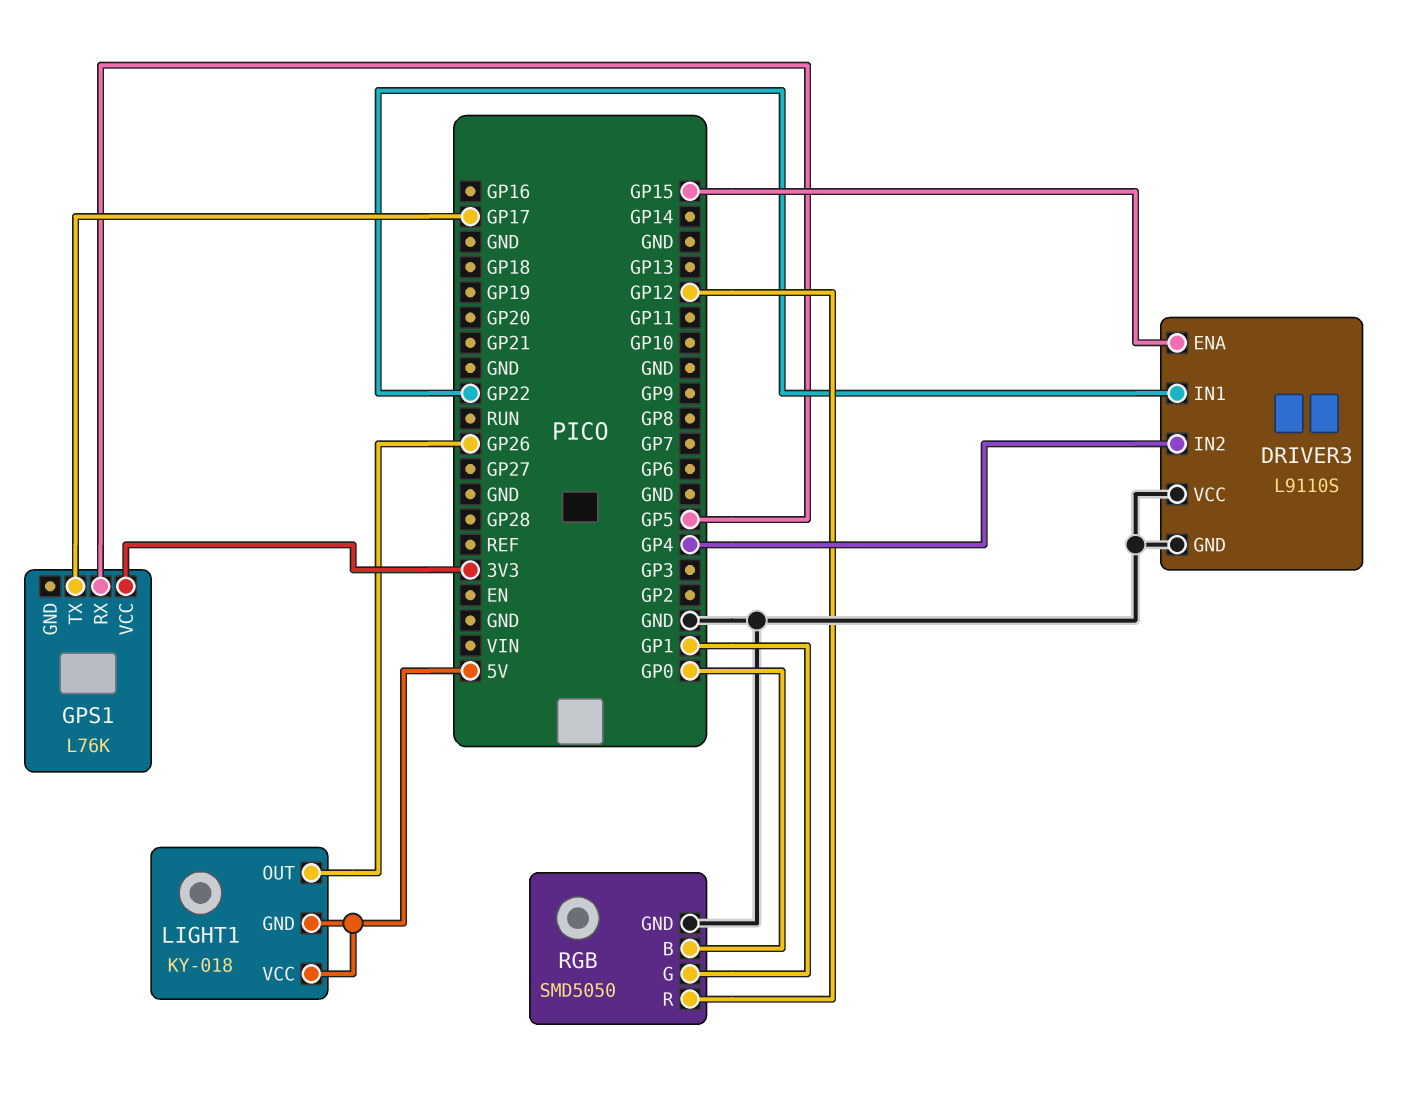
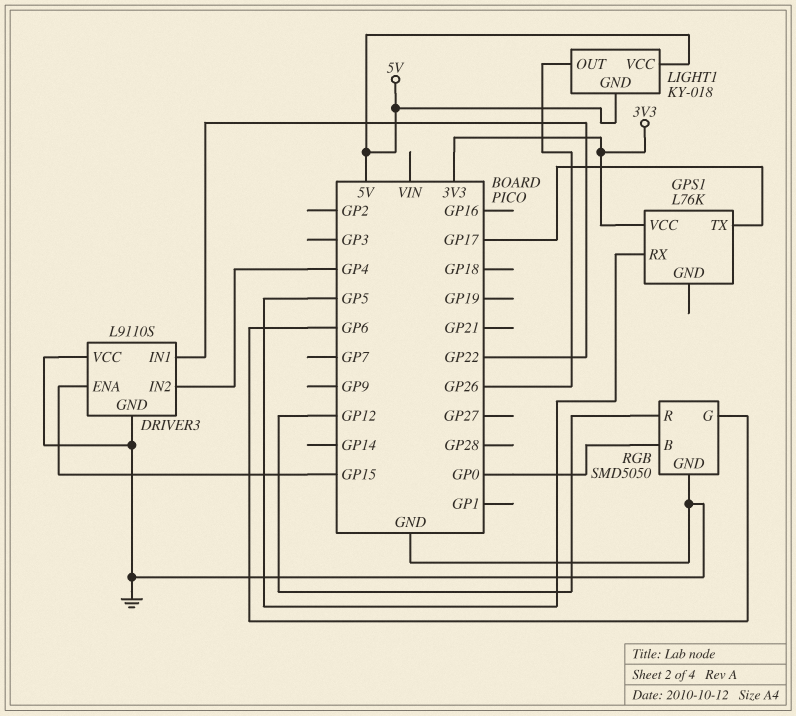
RGB pin G: GP1 -> GP6

